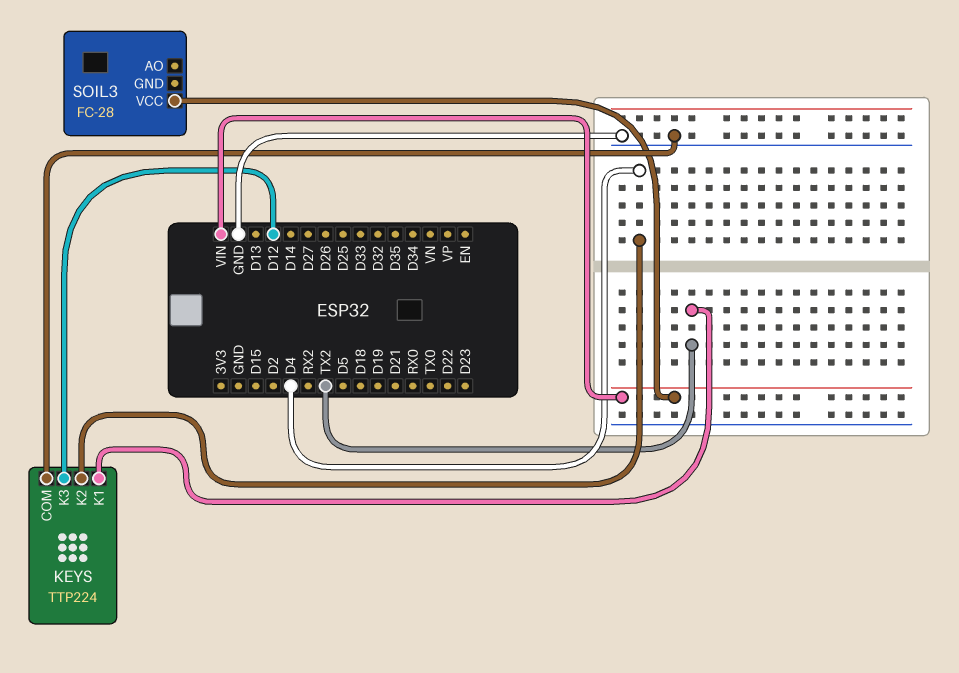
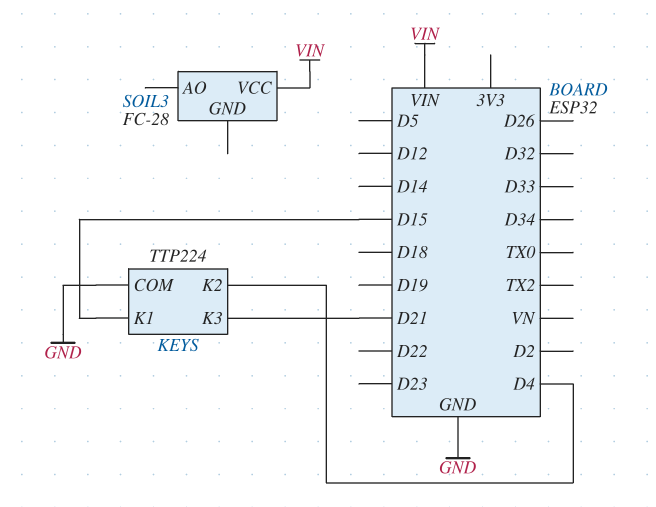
KEYS pin K1: TX2 -> D15
KEYS pin K3: D12 -> D21

